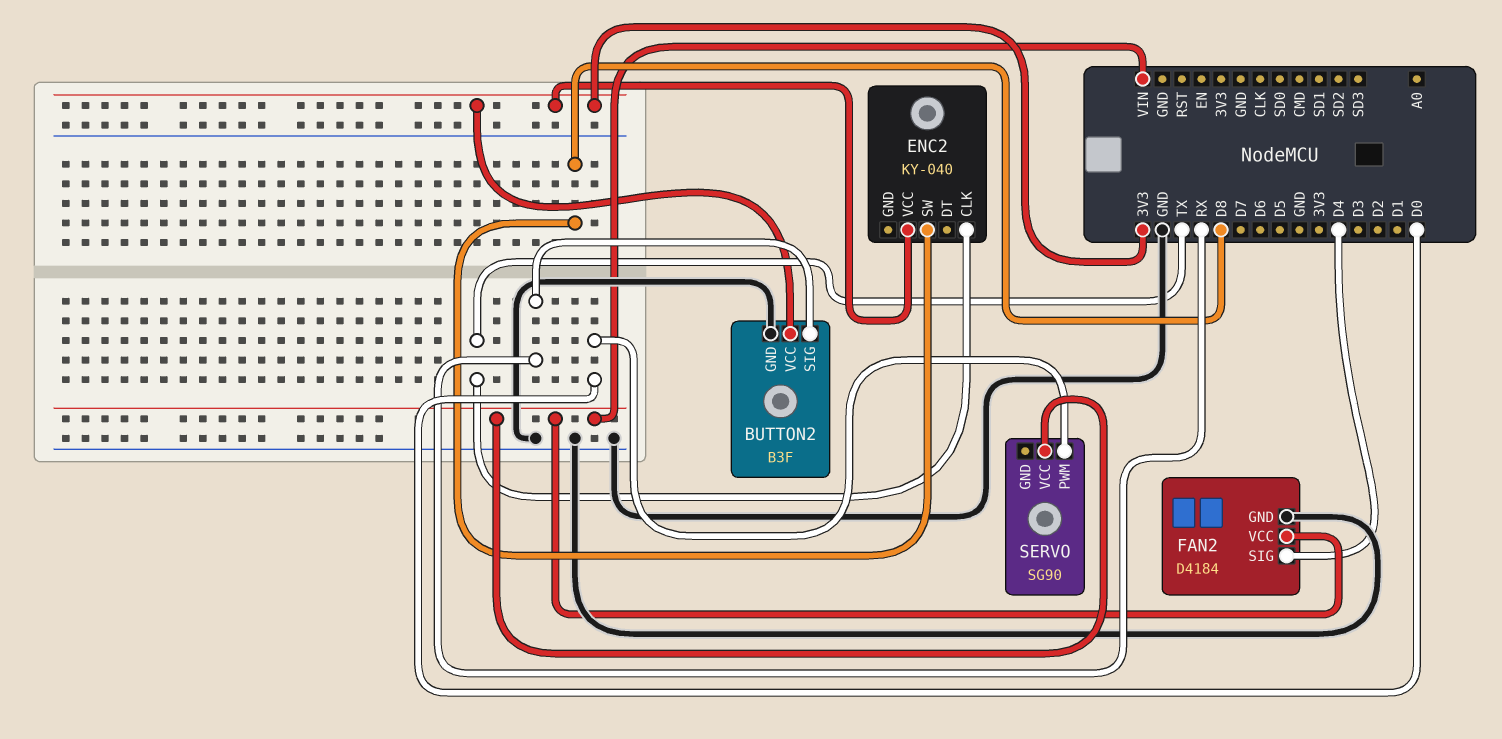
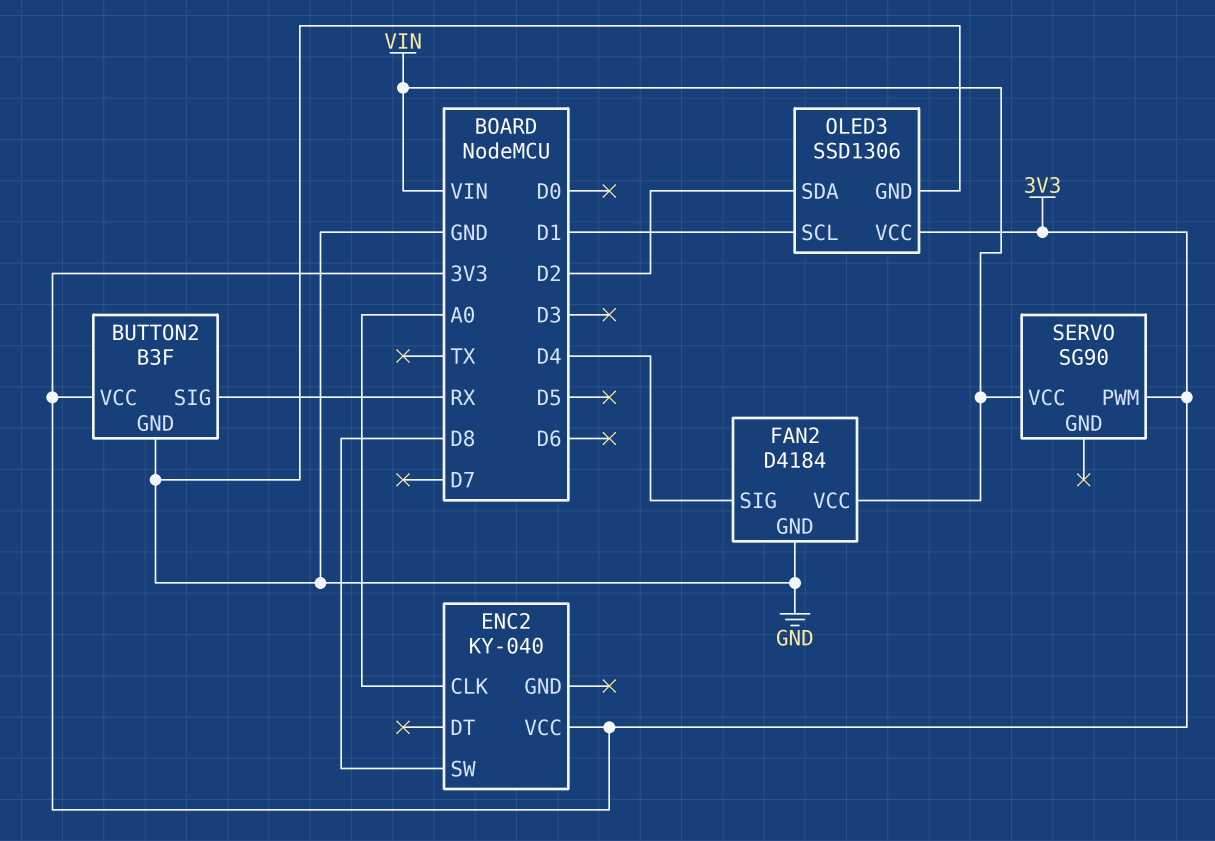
ENC2 pin CLK: TX -> A0
OLED3: none -> SSD1306
OLED3 pin GND: none -> GND
OLED3 pin SCL: none -> D1
OLED3 pin SDA: none -> D2
OLED3 pin VCC: none -> 3V3
SERVO pin PWM: D0 -> 3V3

